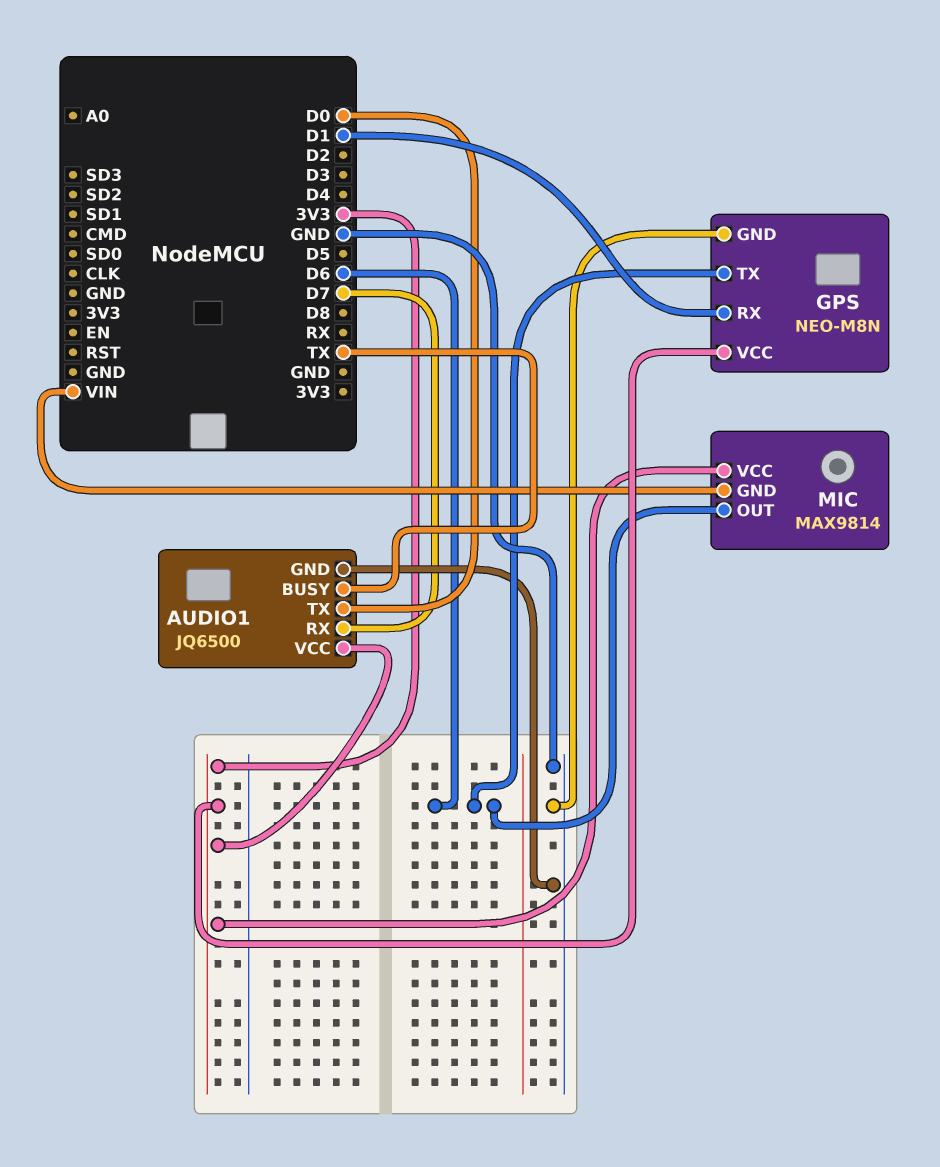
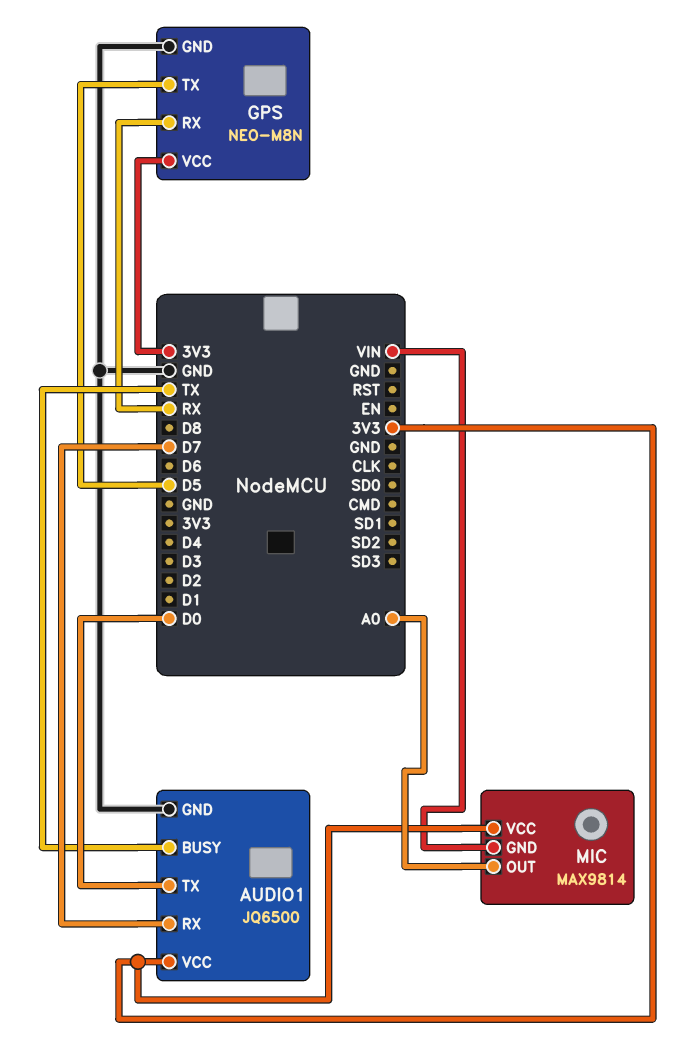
GPS pin RX: D1 -> RX
GPS pin TX: D6 -> D5
MIC pin OUT: D6 -> A0

